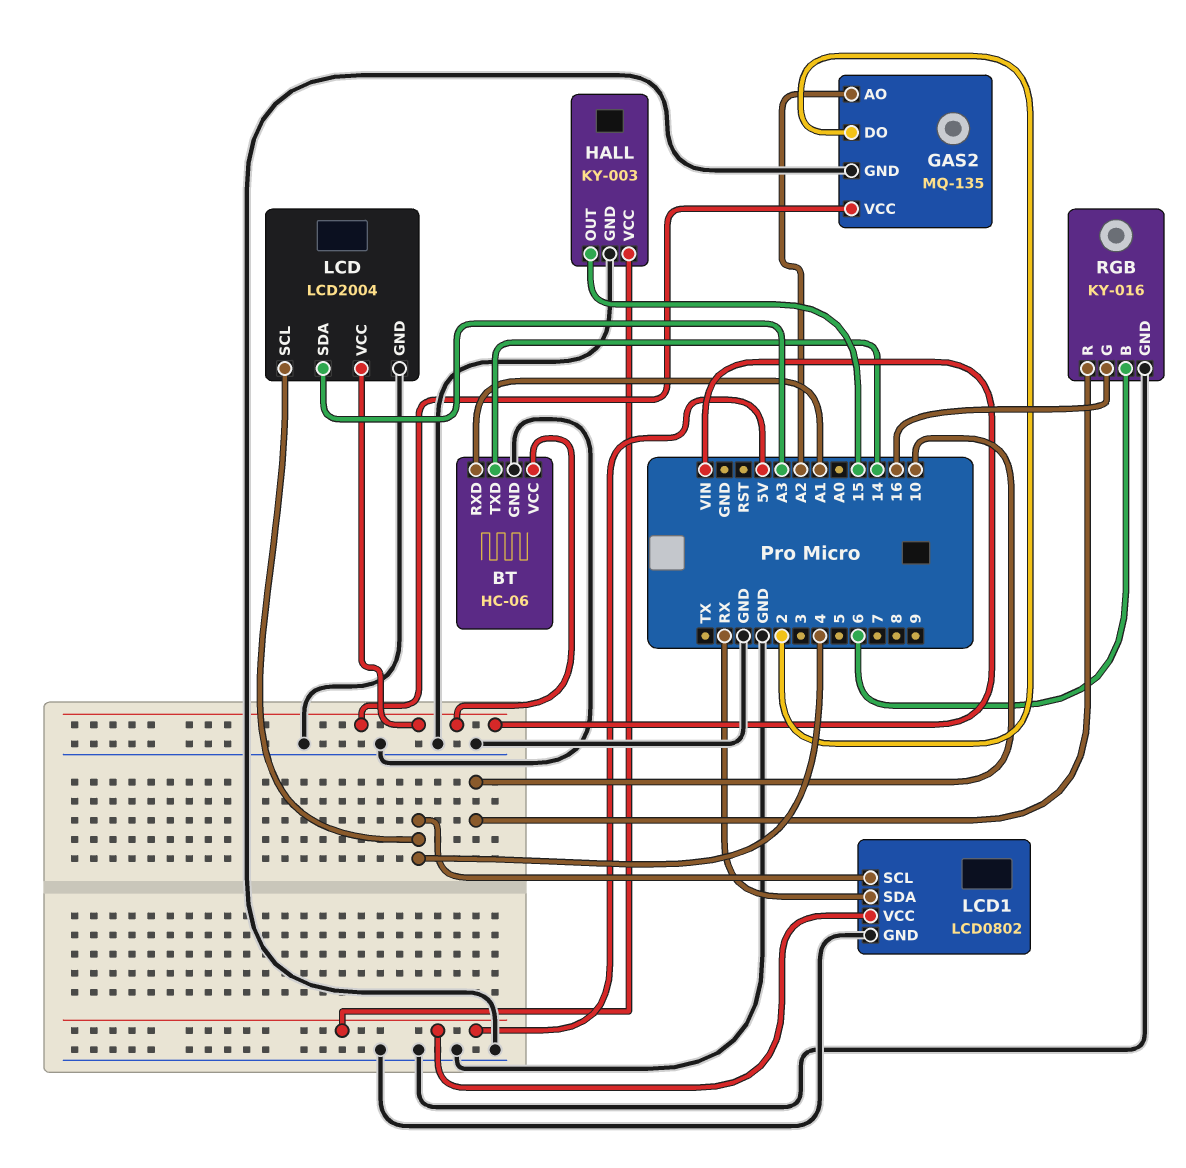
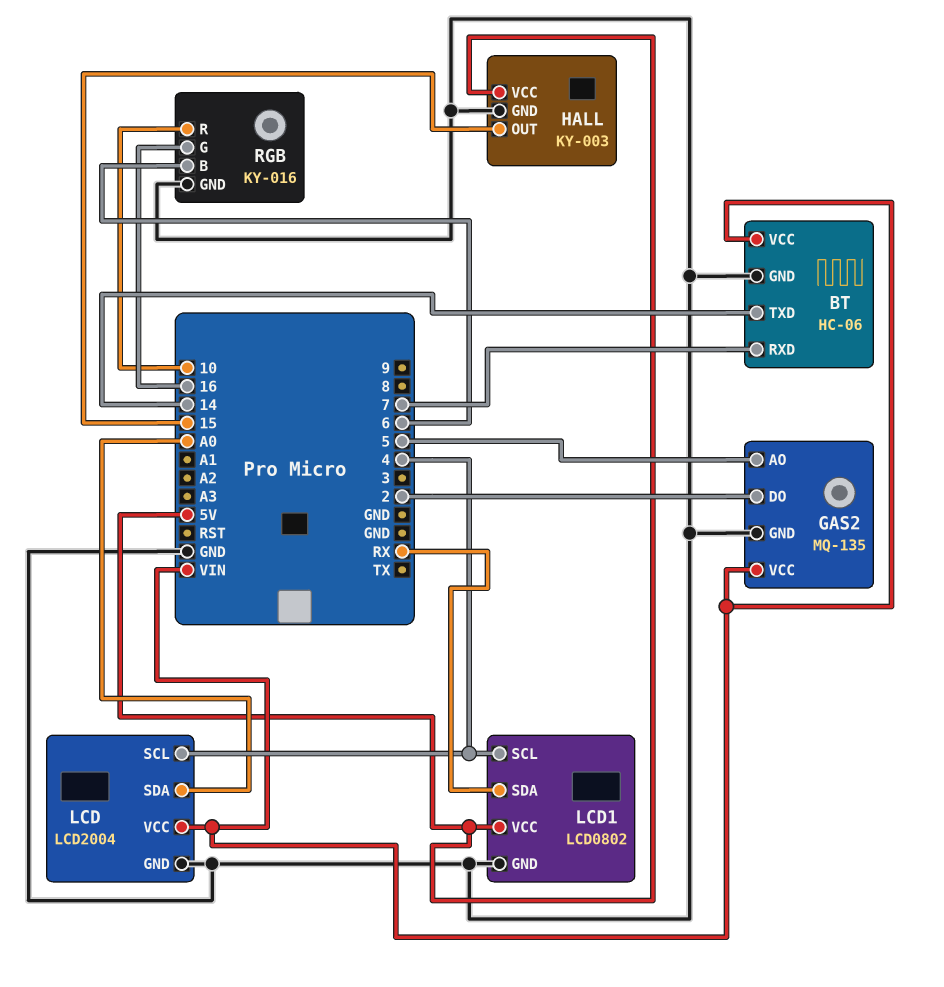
BT pin RXD: A1 -> 7
GAS2 pin AO: A2 -> 5
LCD pin SDA: A3 -> A0

